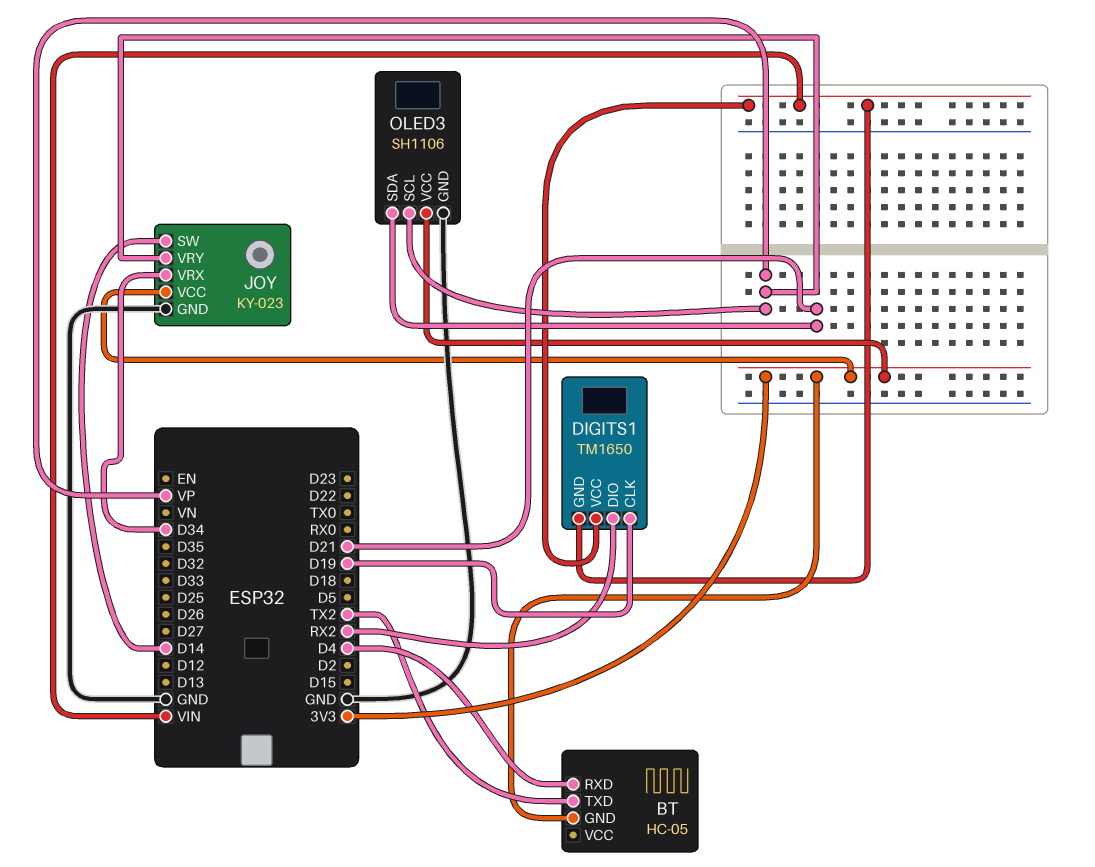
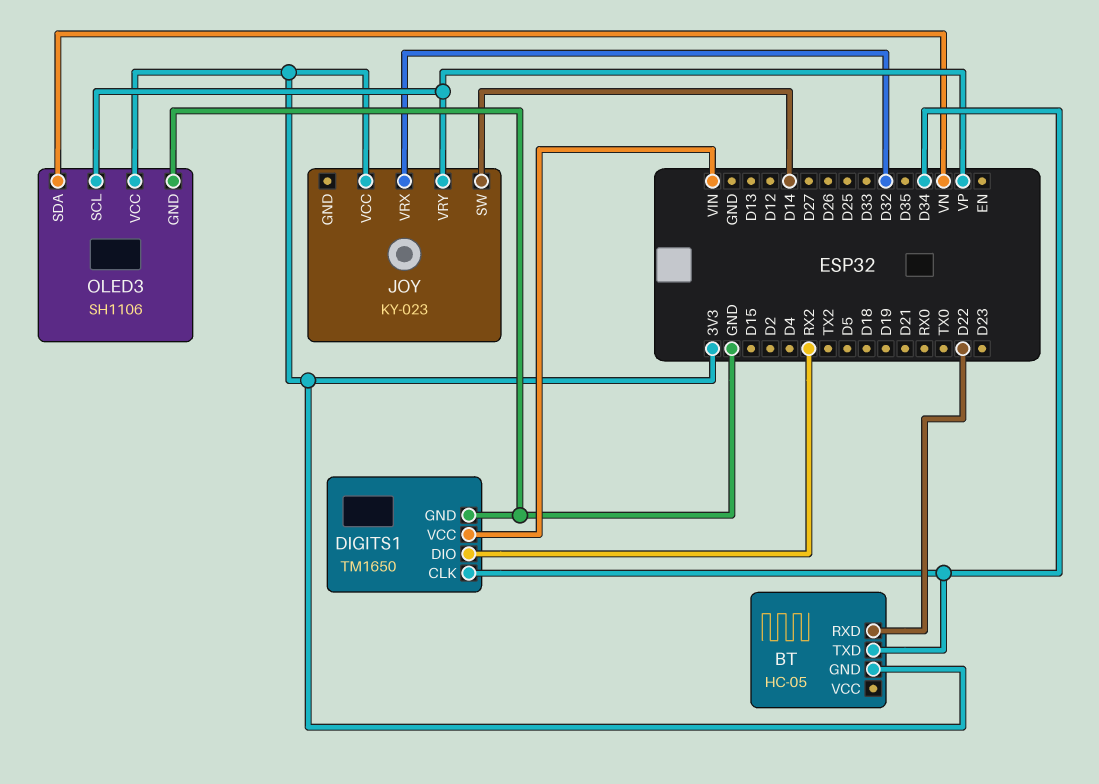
BT pin RXD: D4 -> D22
BT pin TXD: TX2 -> D34
DIGITS1 pin CLK: D19 -> D34
DIGITS1 pin GND: VIN -> GND
JOY pin GND: GND -> none
JOY pin VRX: D34 -> D32
OLED3 pin SDA: D21 -> VN

